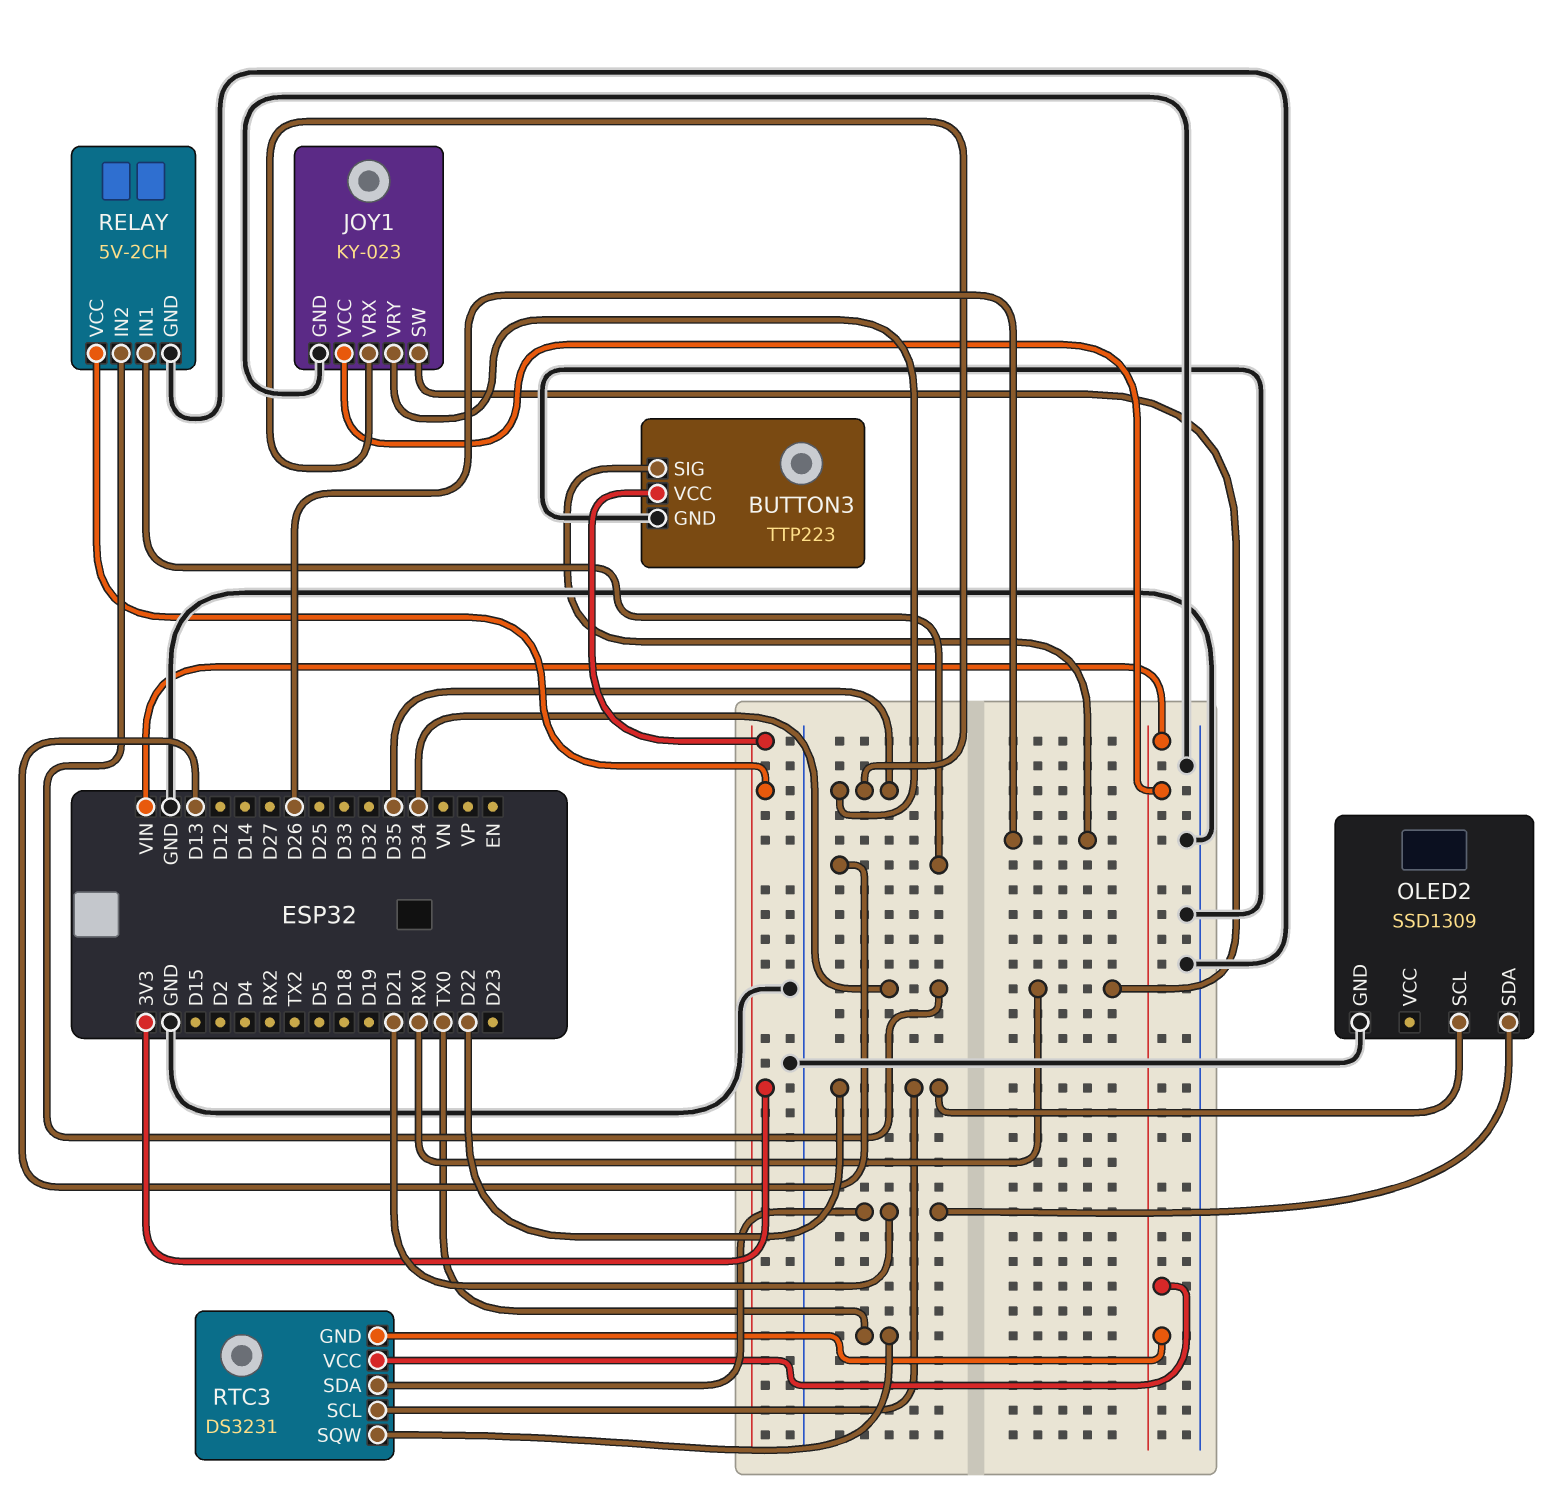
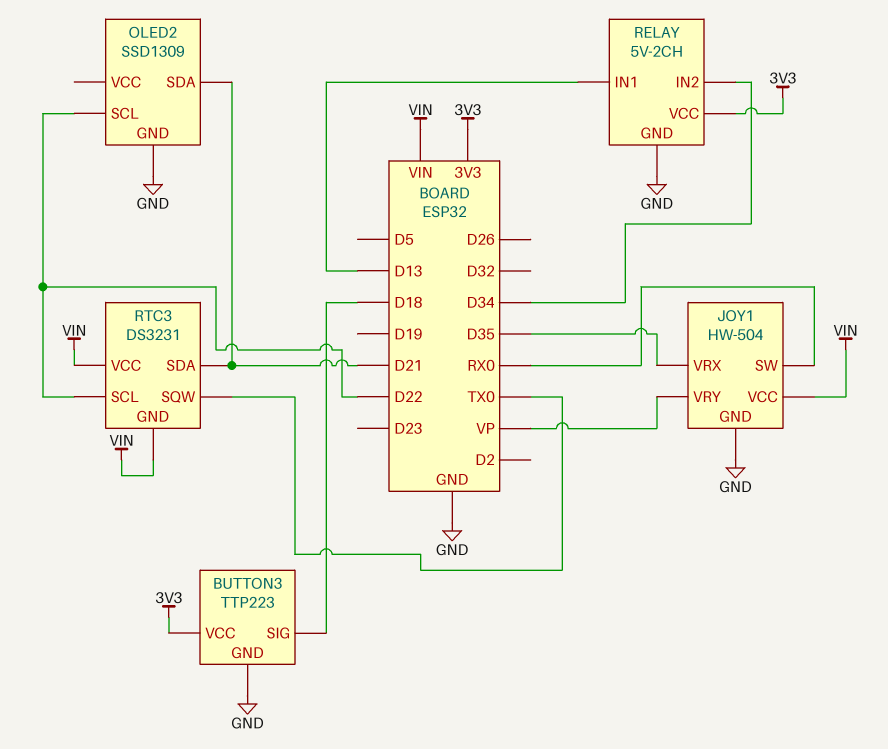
BUTTON3 pin SIG: D26 -> D18
JOY1: KY-023 -> HW-504
JOY1 pin VRY: D35 -> VP

